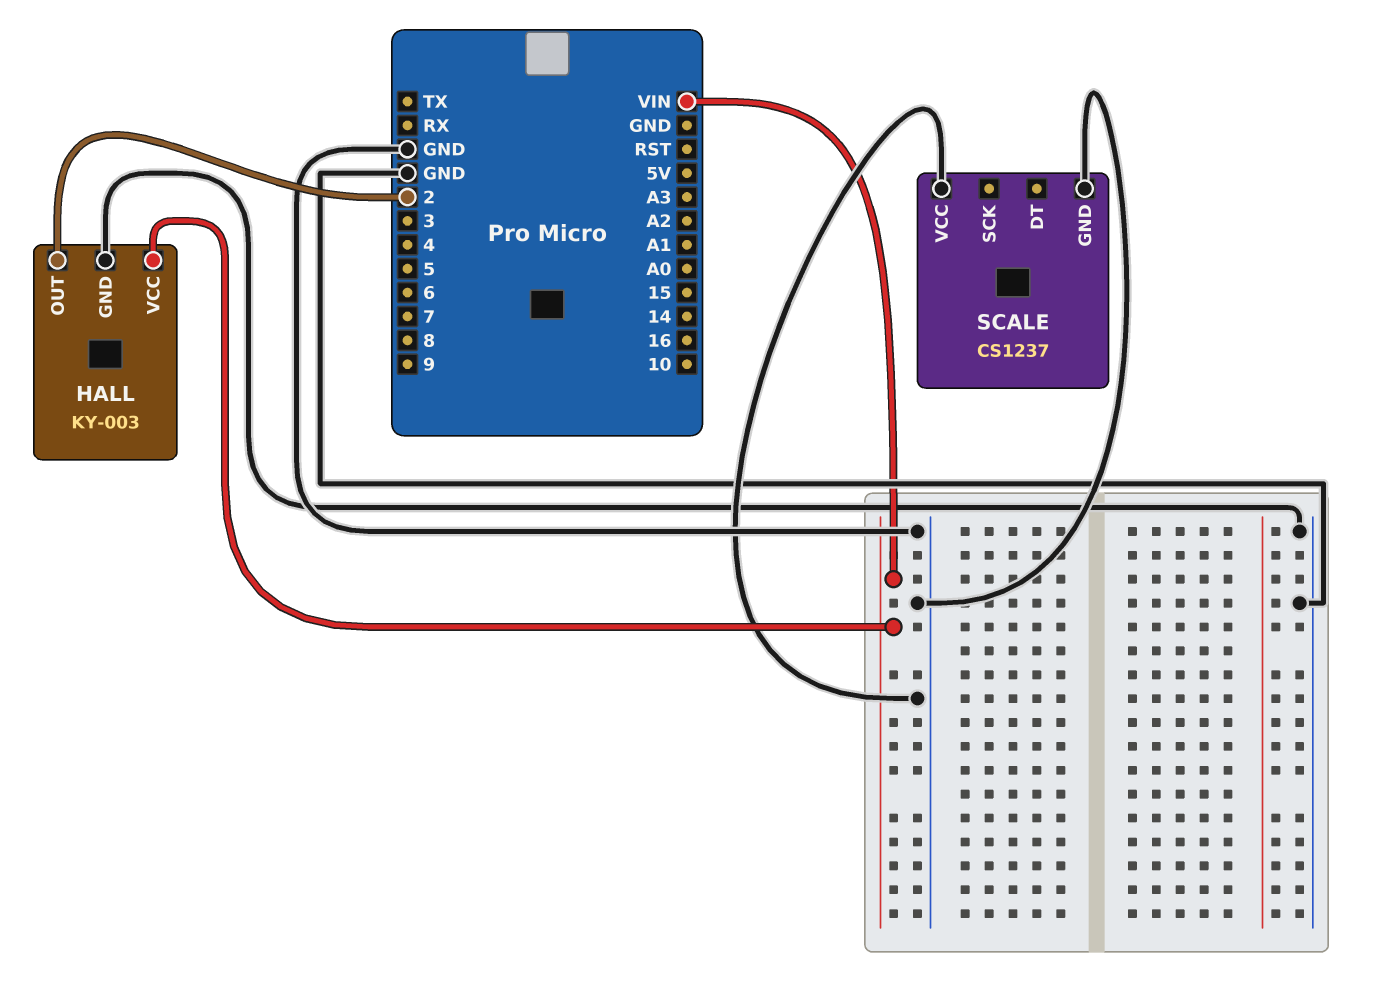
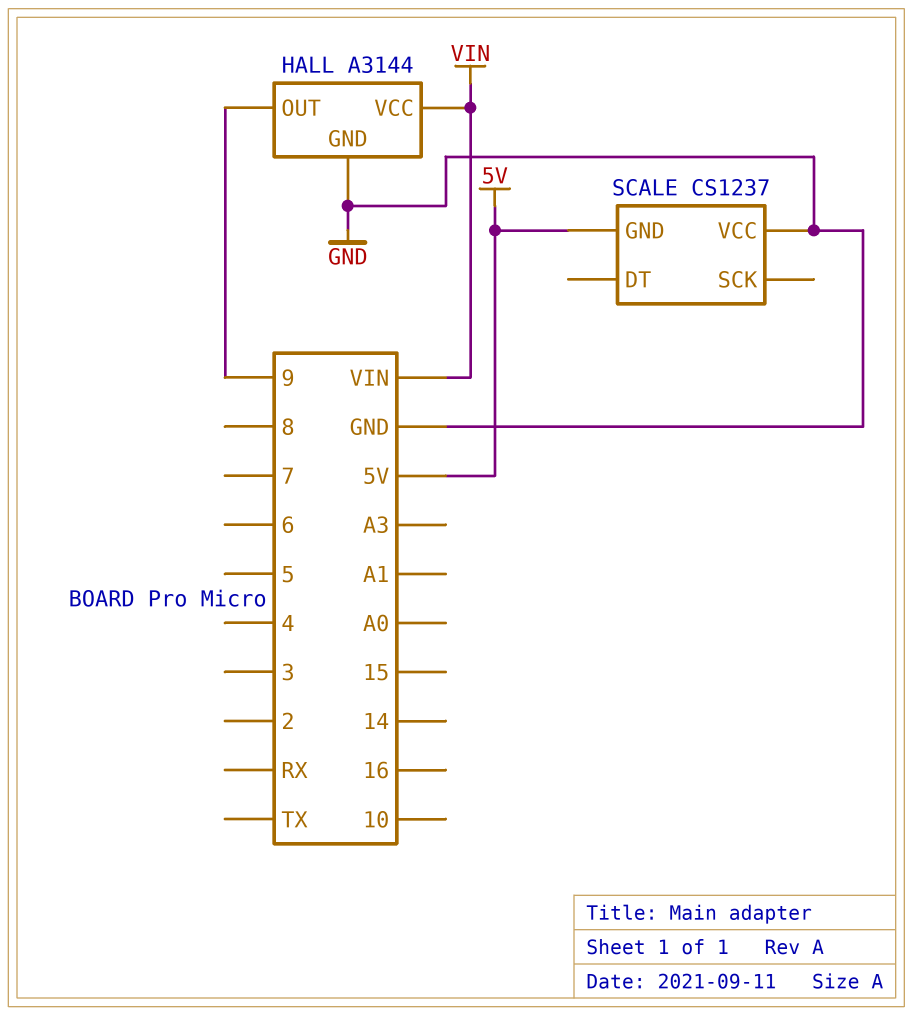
HALL: KY-003 -> A3144
HALL pin OUT: 2 -> 9
SCALE pin GND: GND -> 5V

